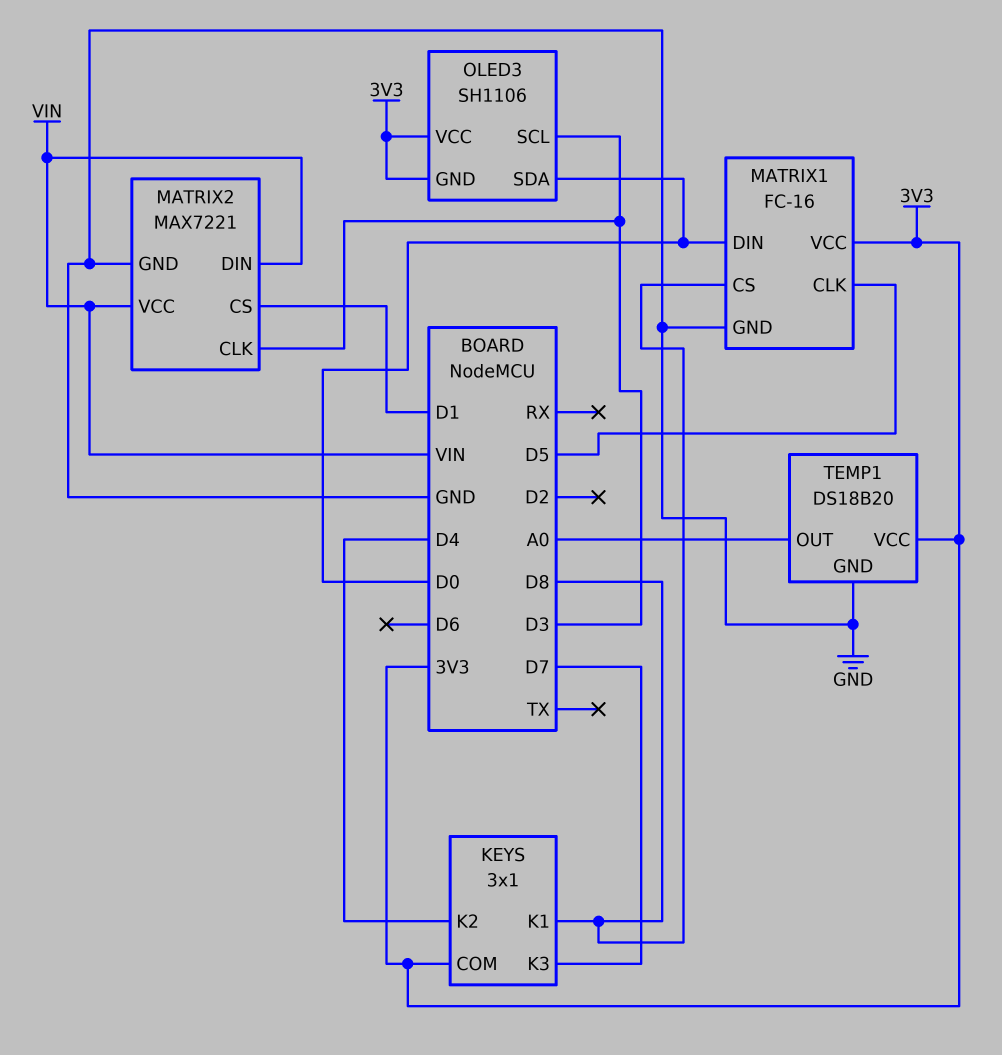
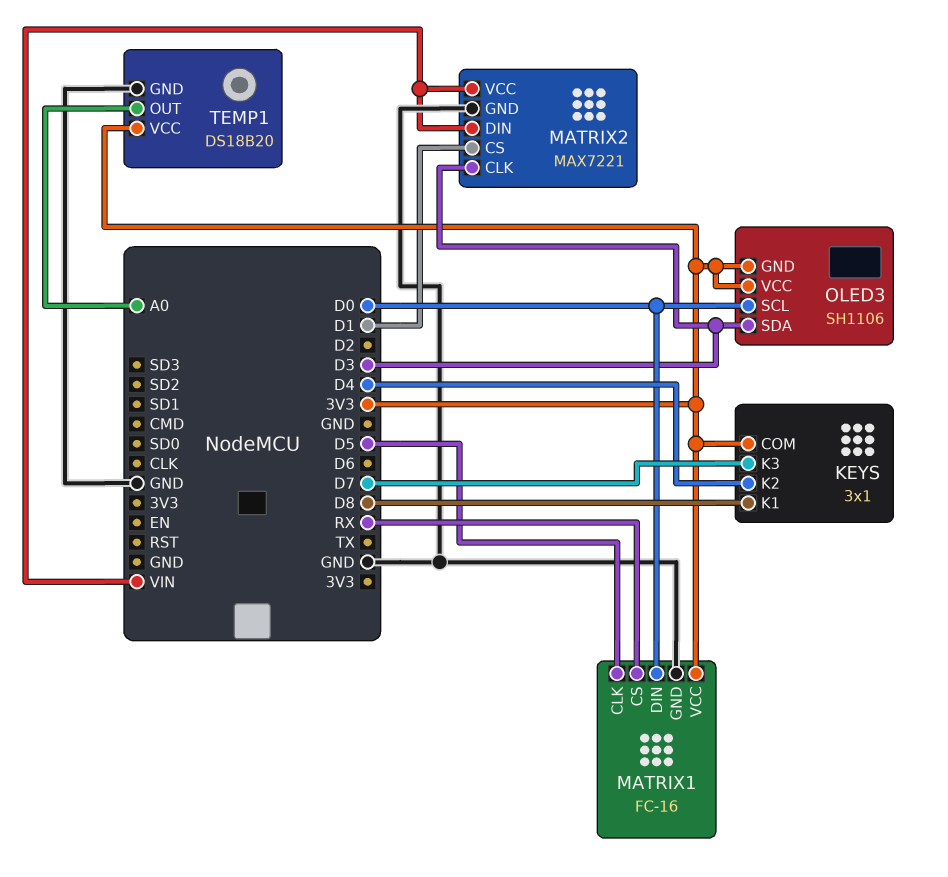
MATRIX1 pin CS: D8 -> RX
OLED3 pin SCL: D3 -> D0
OLED3 pin SDA: D0 -> D3

